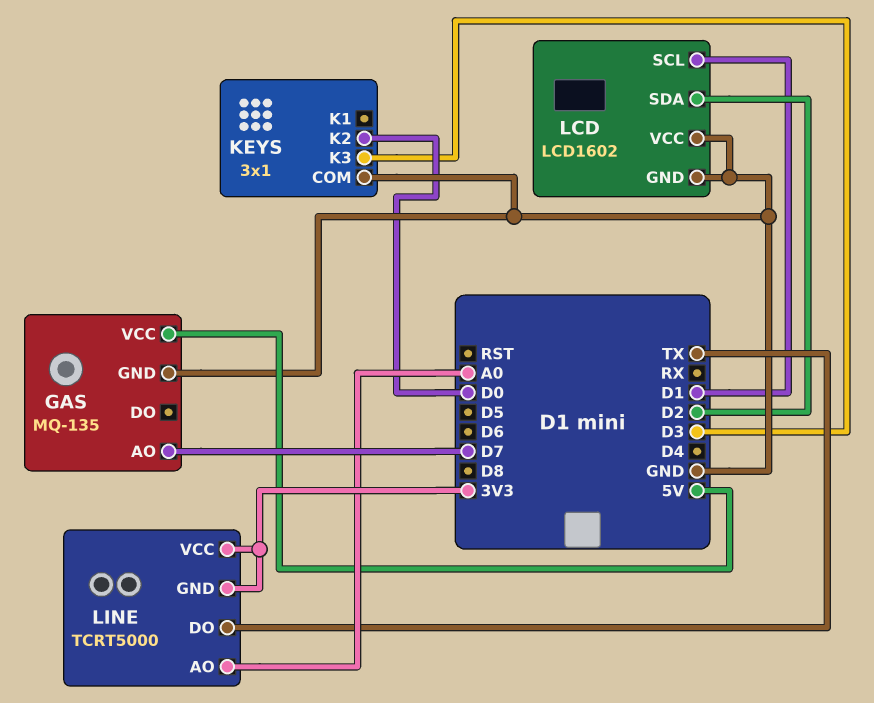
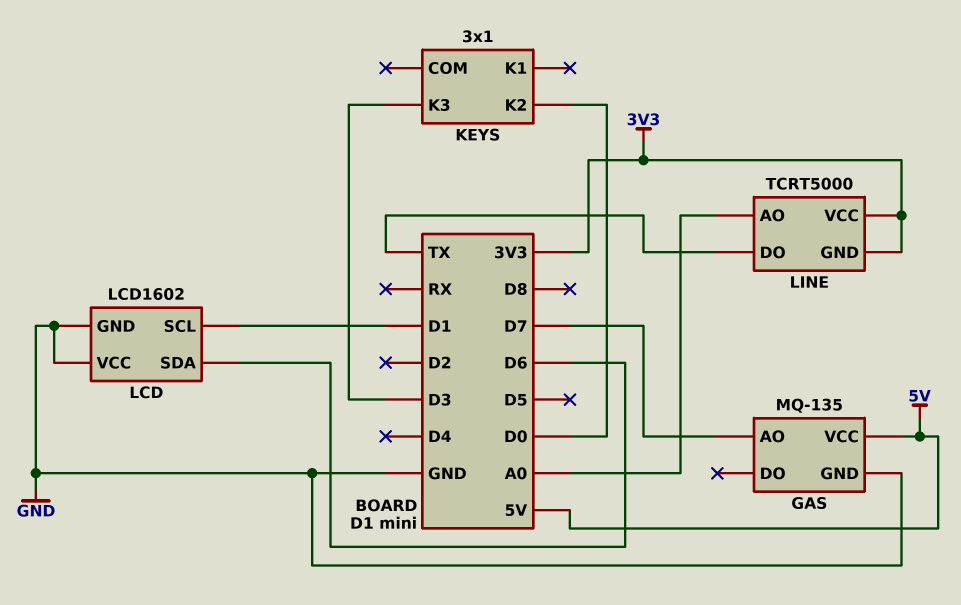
KEYS pin COM: GND -> none
LCD pin SDA: D2 -> D6

